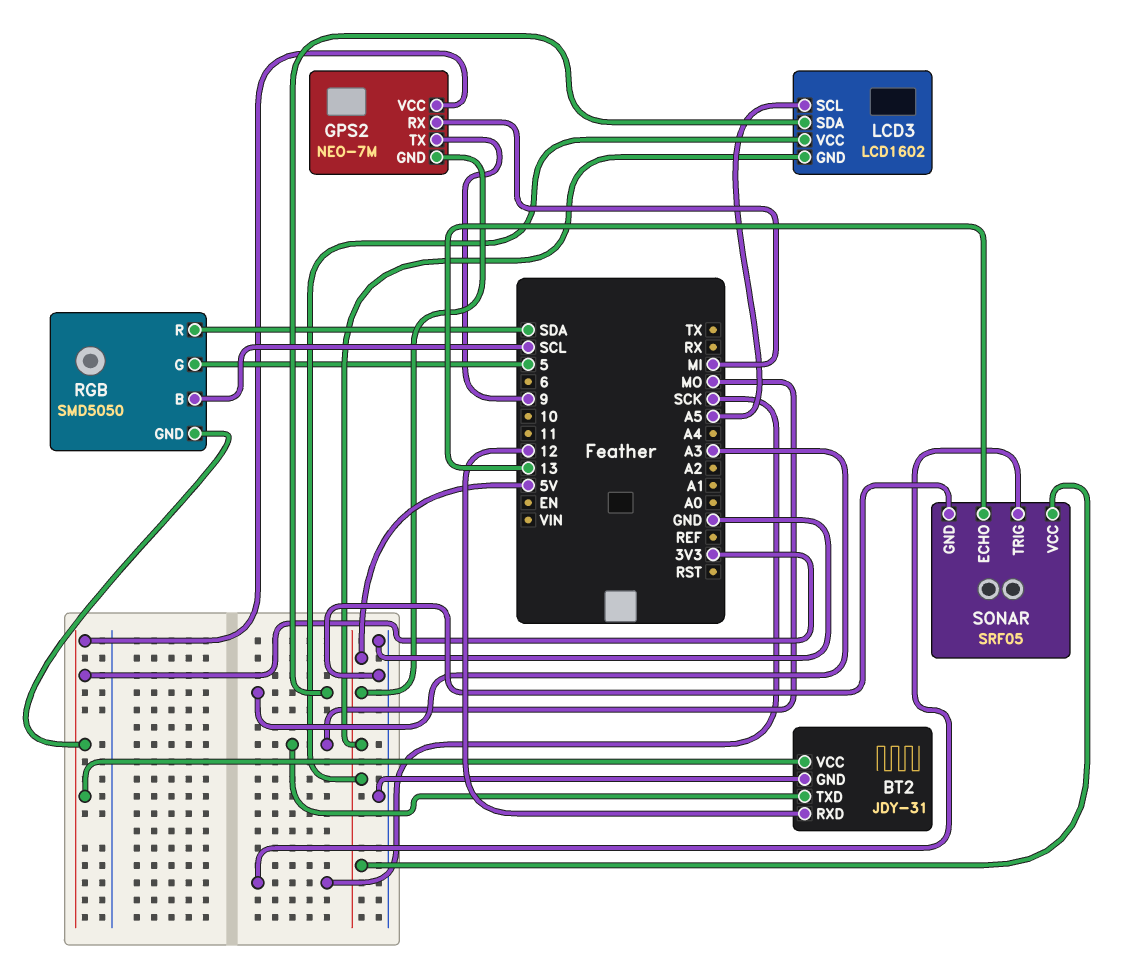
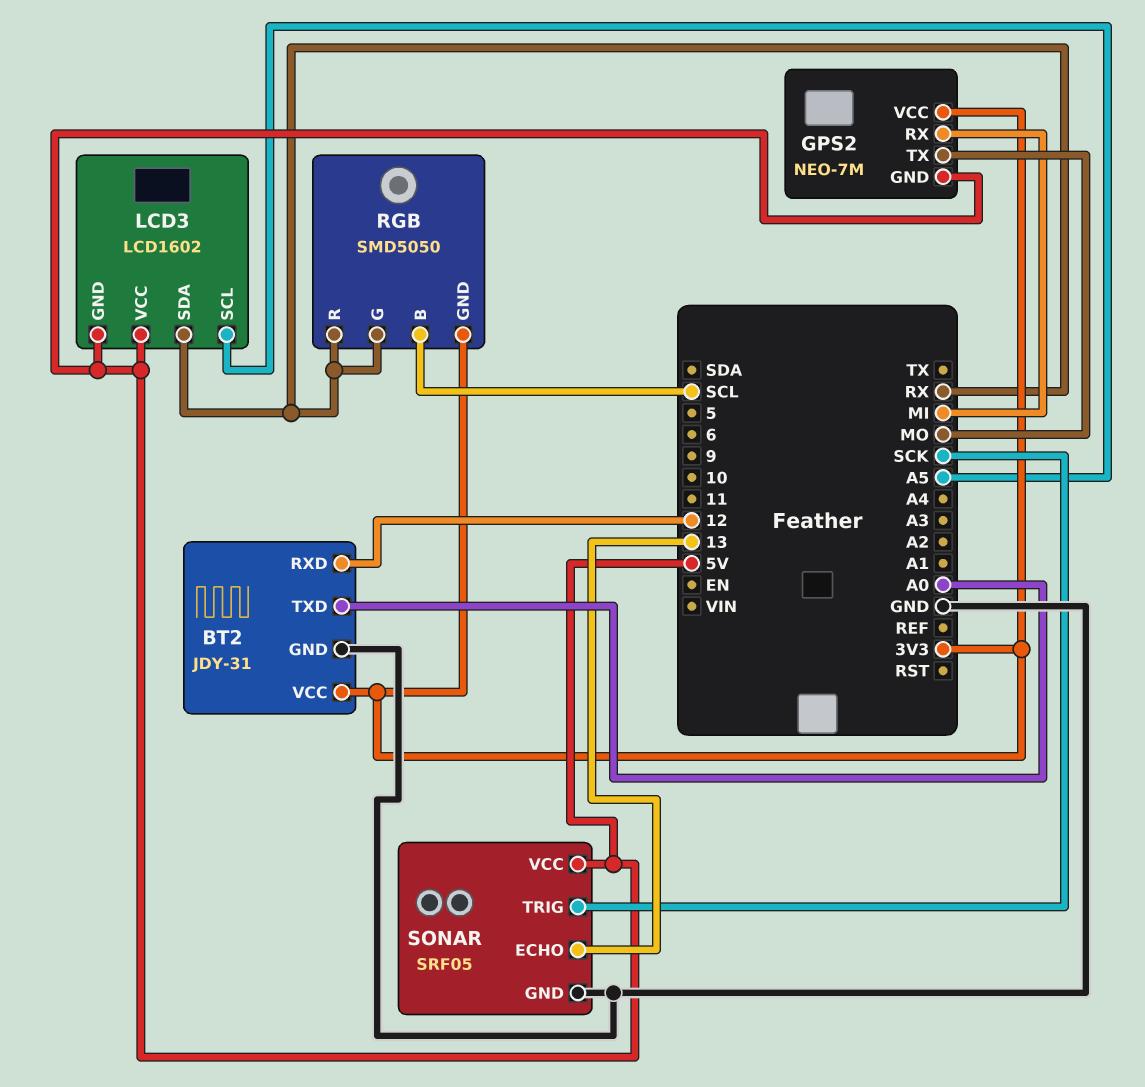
BT2 pin TXD: MO -> A0
GPS2 pin TX: 9 -> MO
LCD3 pin SDA: A3 -> RX
RGB pin G: 5 -> RX
RGB pin R: SDA -> RX

